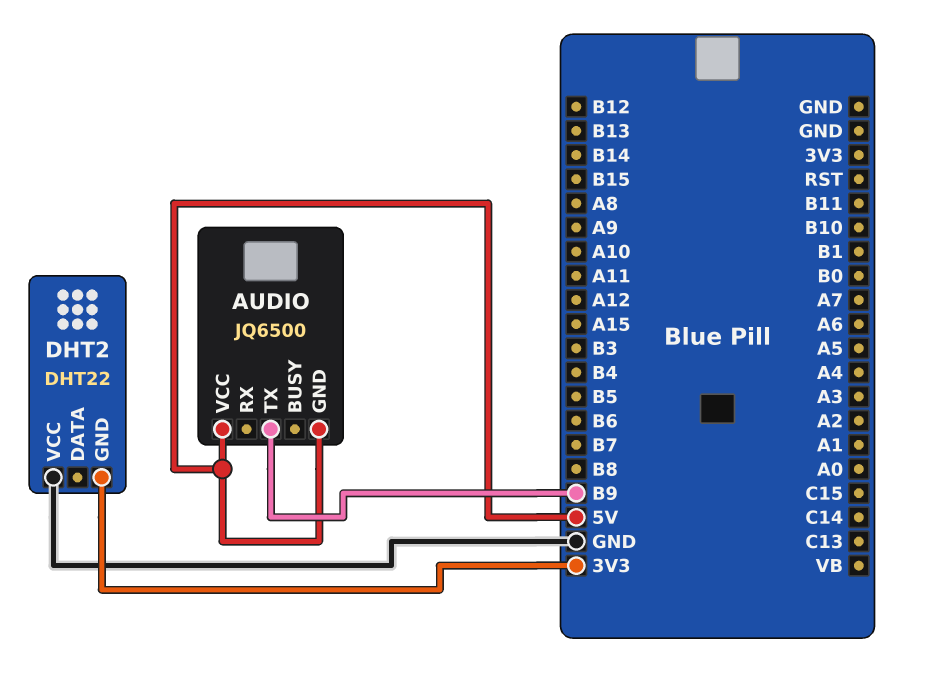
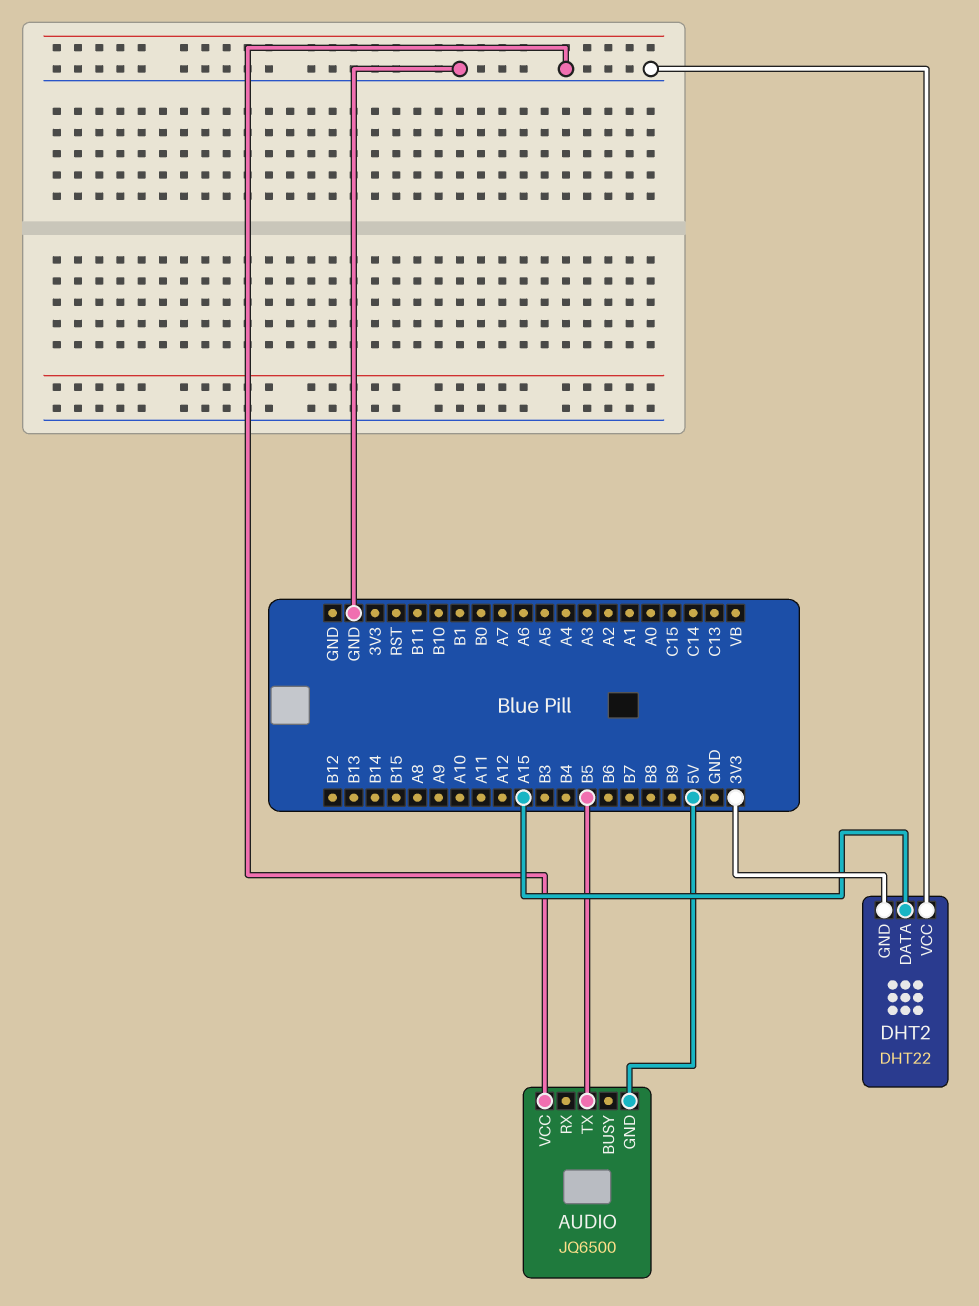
AUDIO pin TX: B9 -> B5
AUDIO pin VCC: 5V -> GND
DHT2 pin DATA: none -> A15

